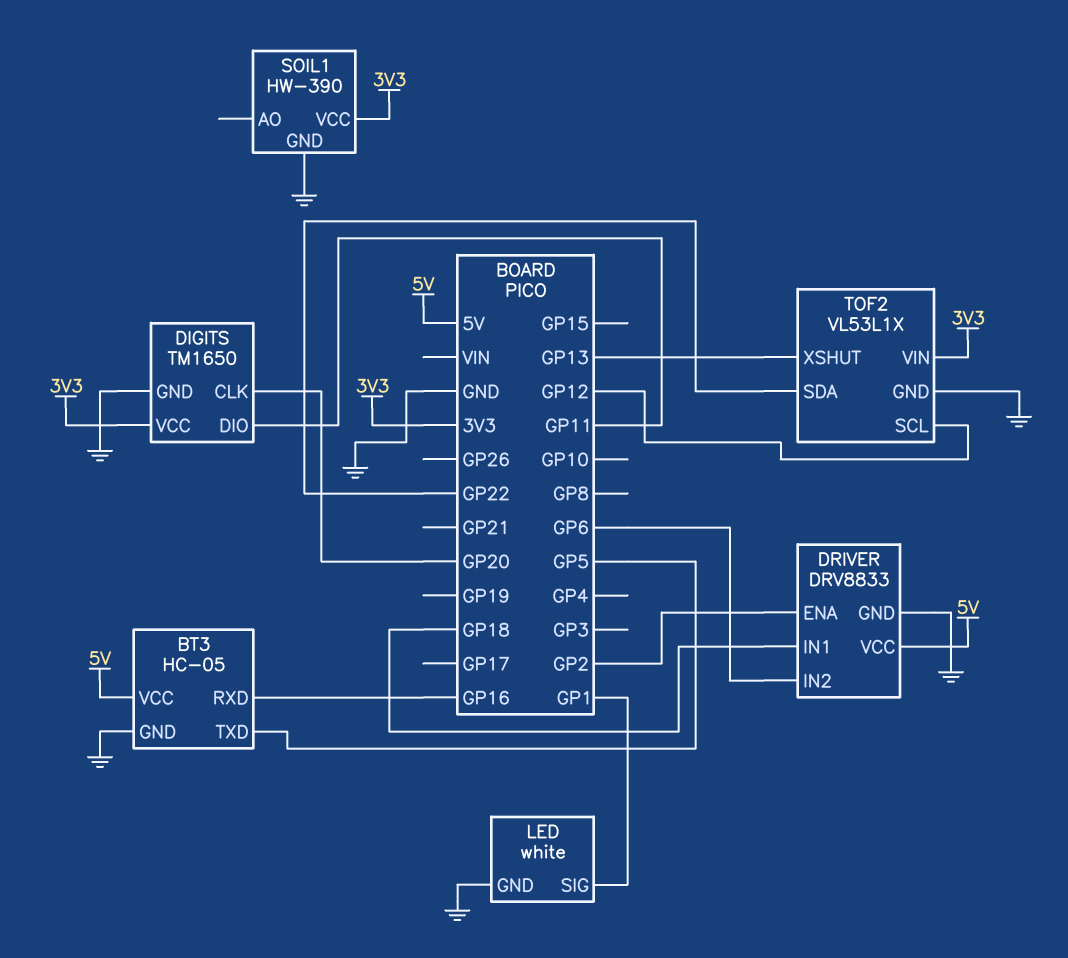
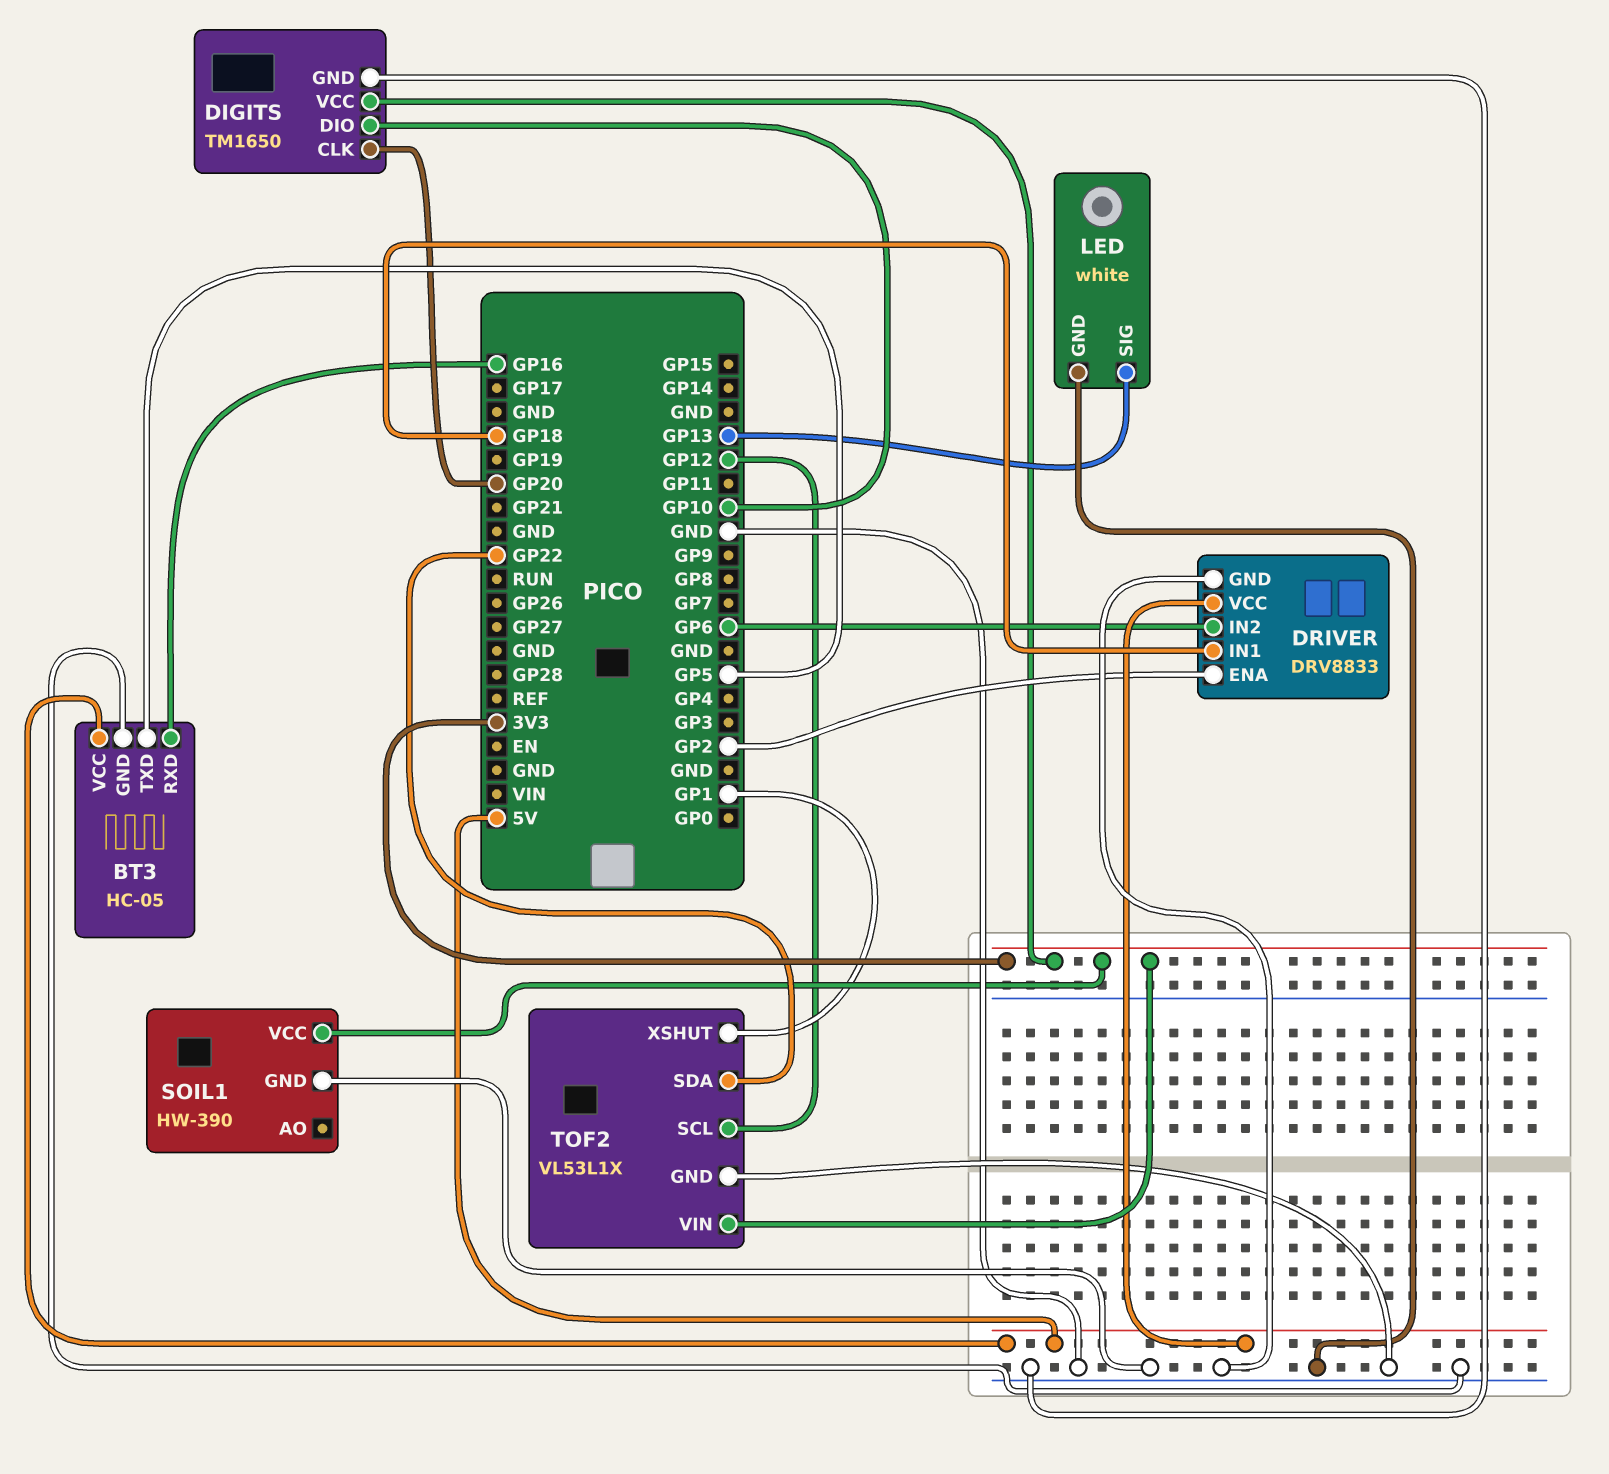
DIGITS pin DIO: GP11 -> GP10
LED pin SIG: GP1 -> GP13
TOF2 pin XSHUT: GP13 -> GP1

